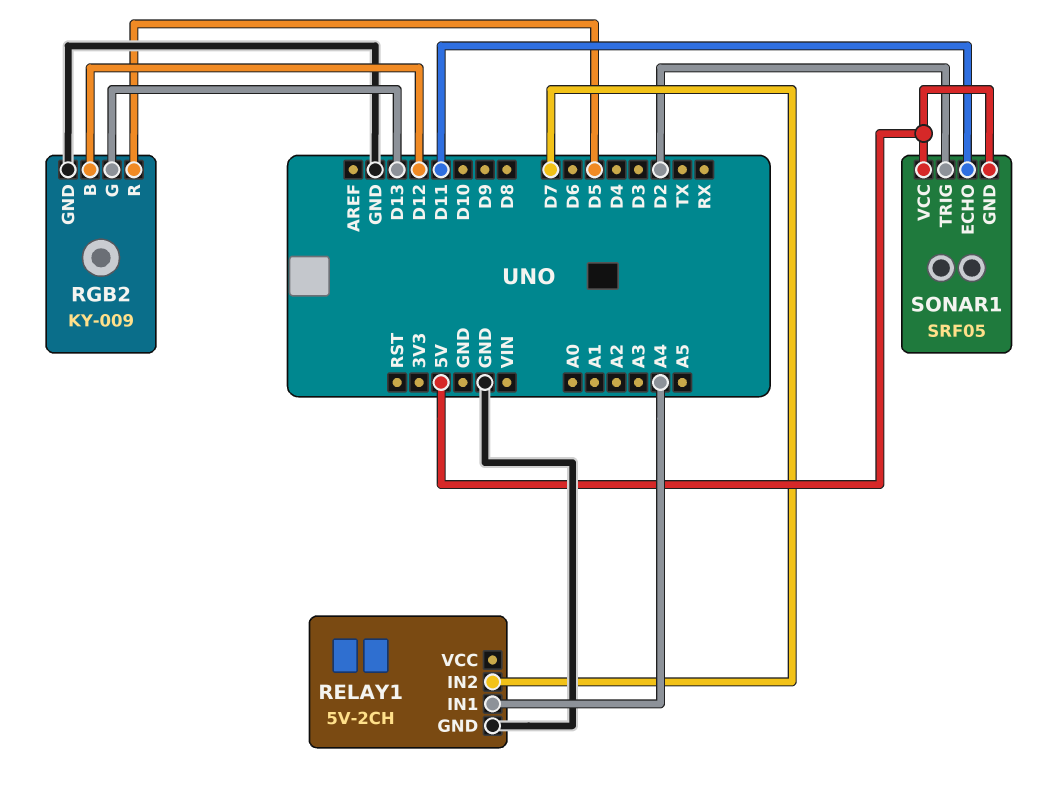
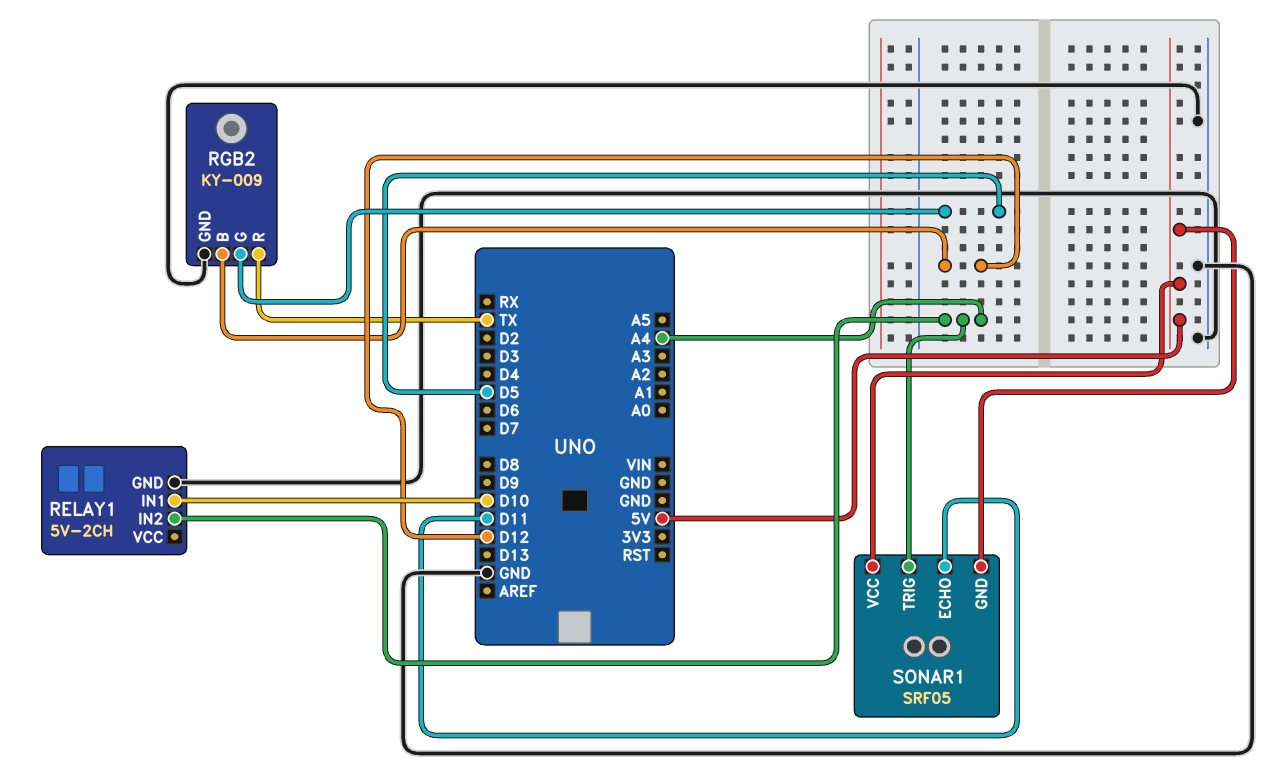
RELAY1 pin IN1: A4 -> D10
RELAY1 pin IN2: D7 -> A4
RGB2 pin G: D13 -> D5
RGB2 pin R: D5 -> TX
SONAR1 pin TRIG: D2 -> A4

